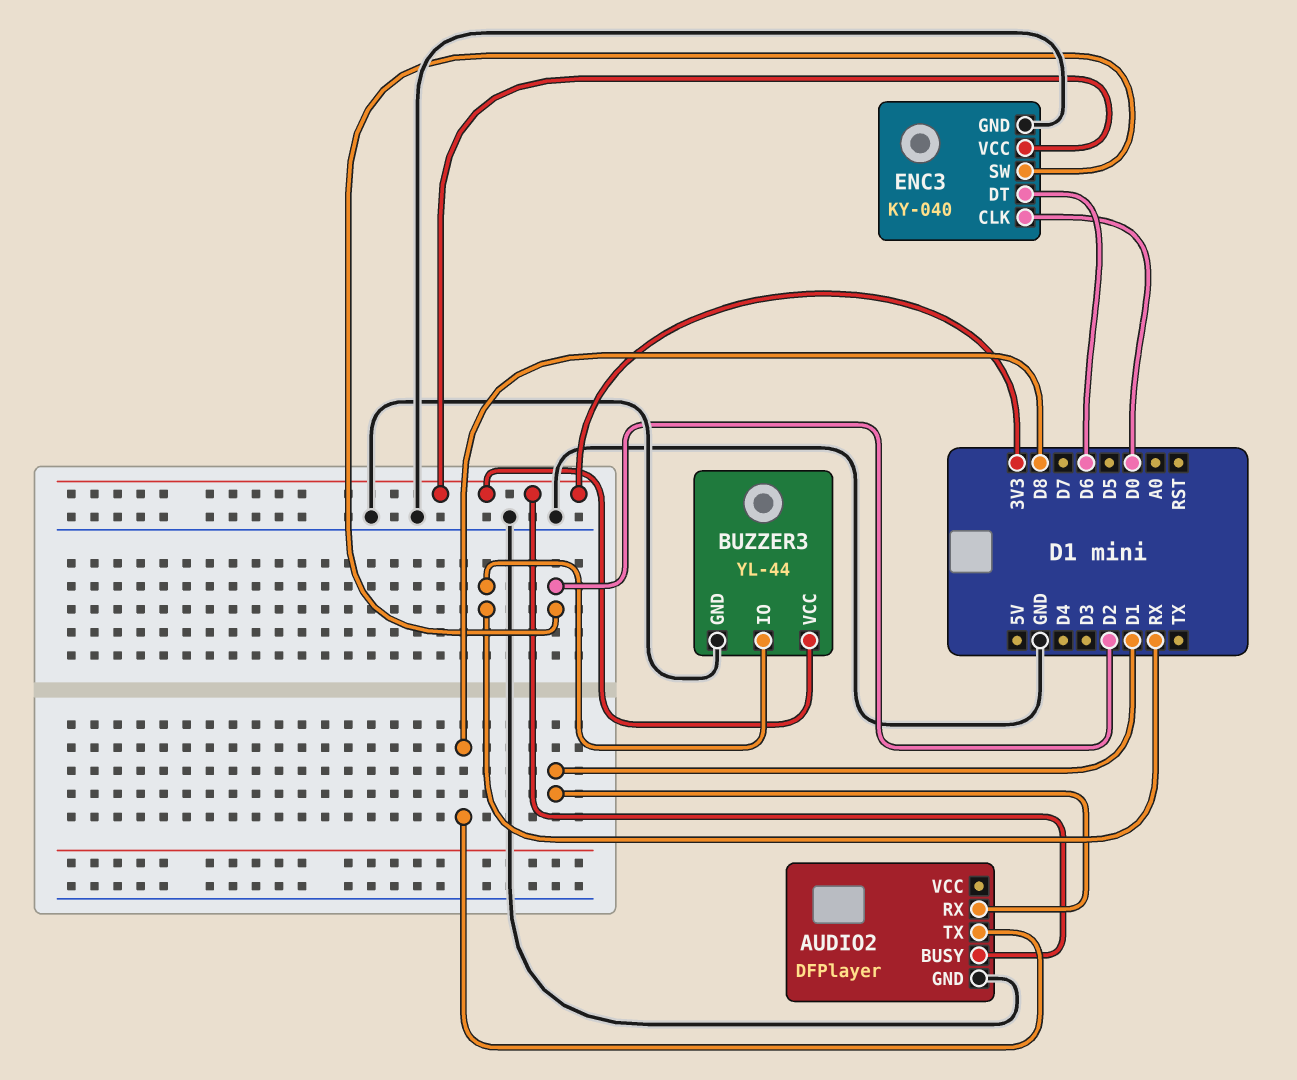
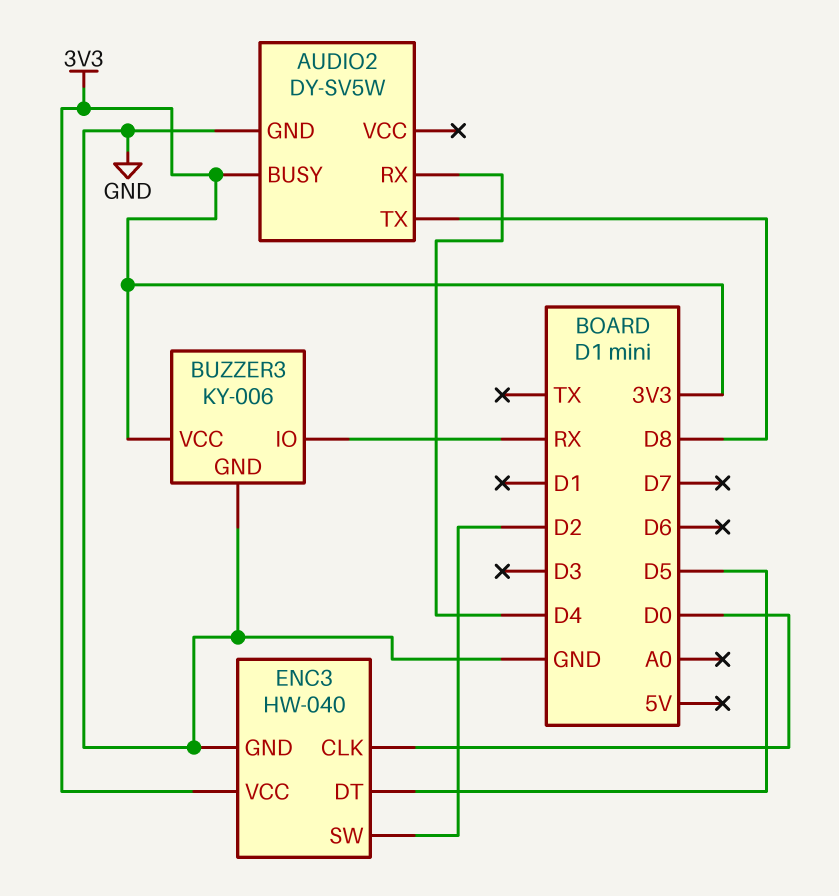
AUDIO2: DFPlayer -> DY-SV5W
AUDIO2 pin RX: D1 -> D4
BUZZER3: YL-44 -> KY-006
ENC3: KY-040 -> HW-040
ENC3 pin DT: D6 -> D5

